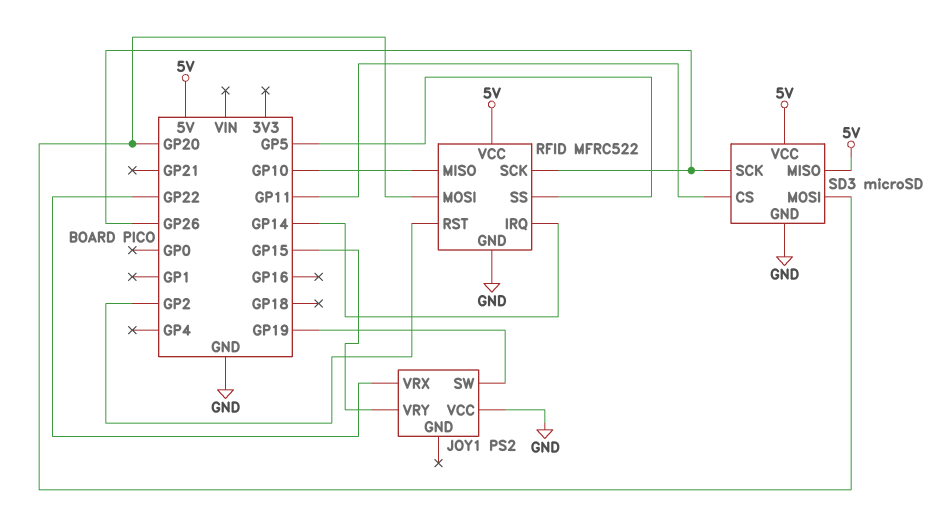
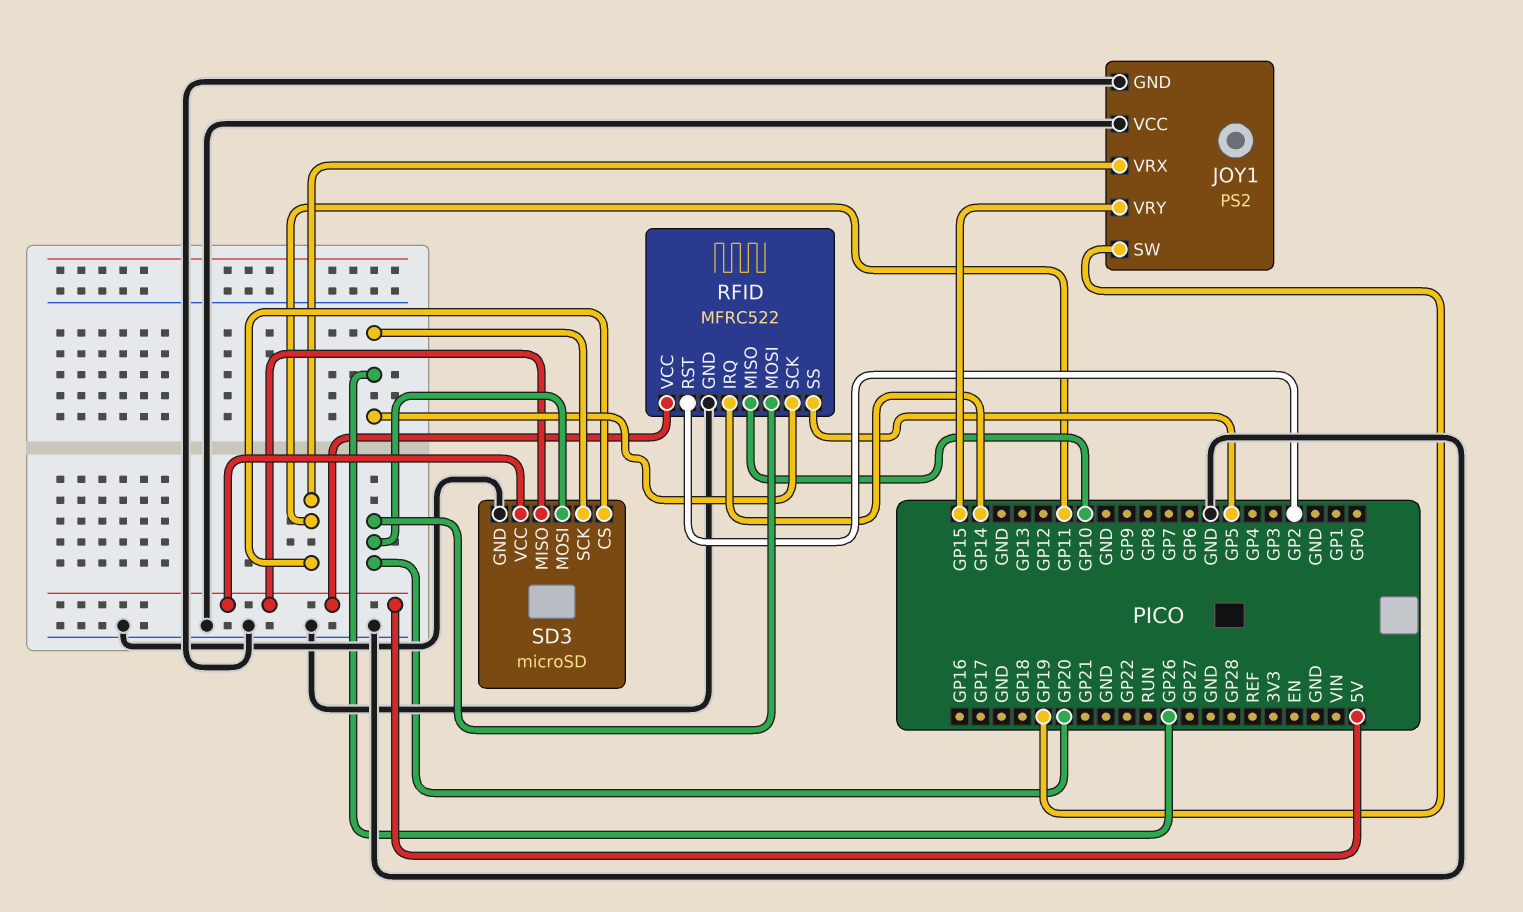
JOY1 pin GND: none -> GND
JOY1 pin VRX: GP22 -> GP11

